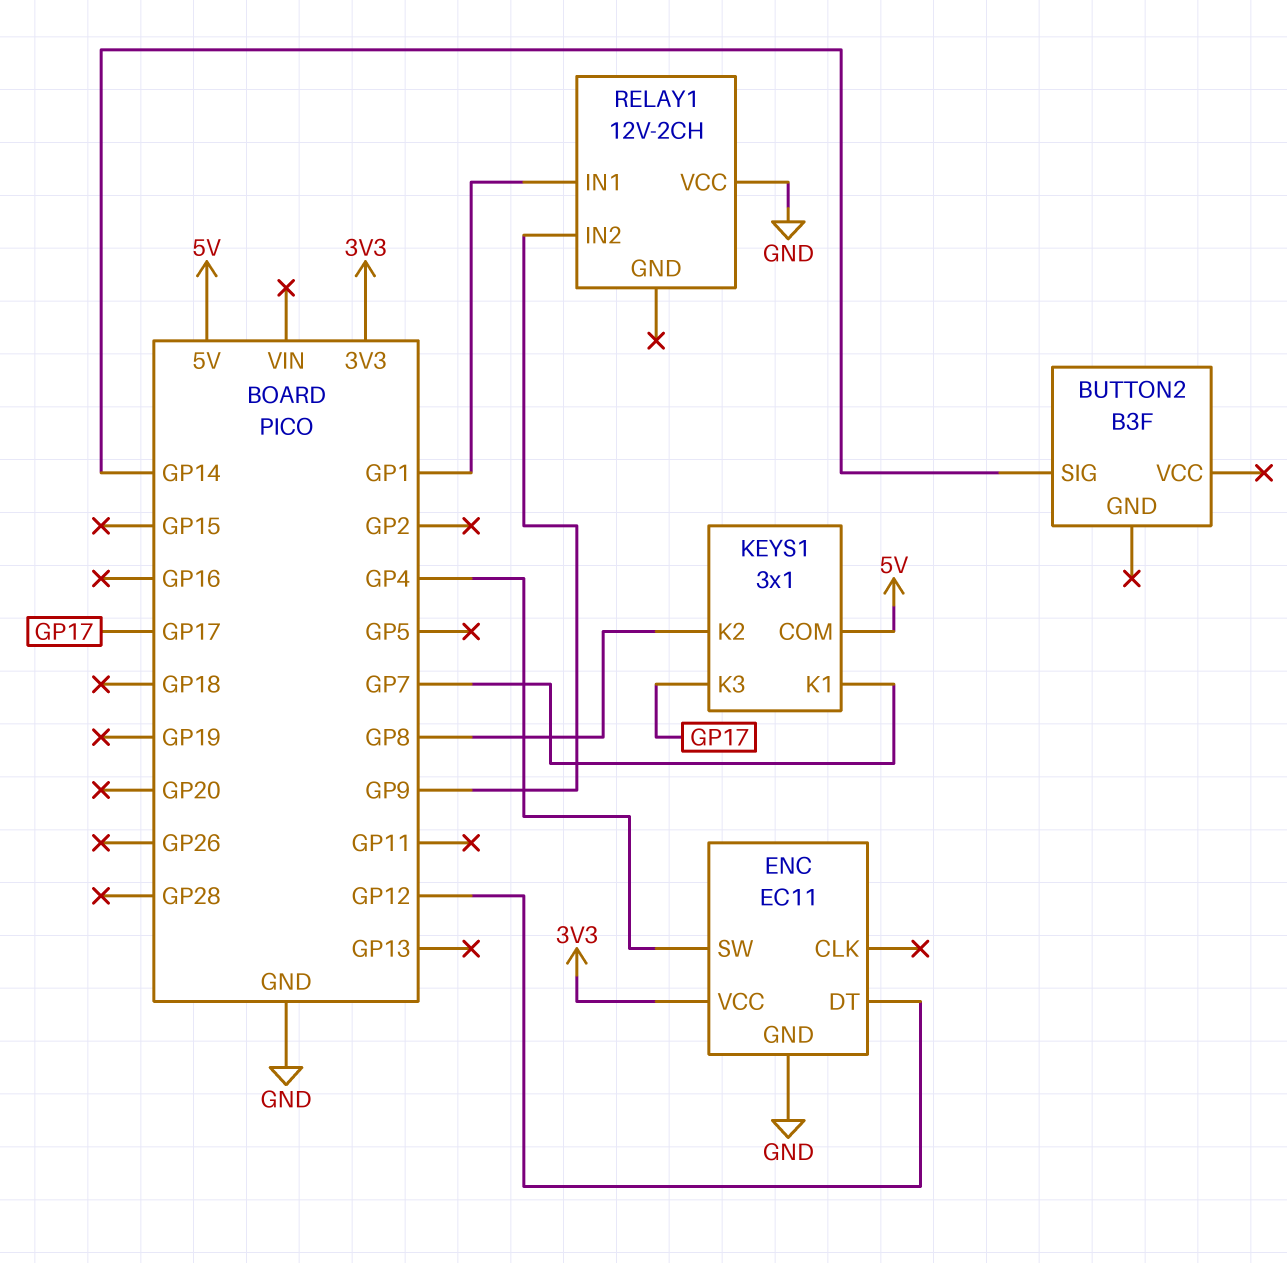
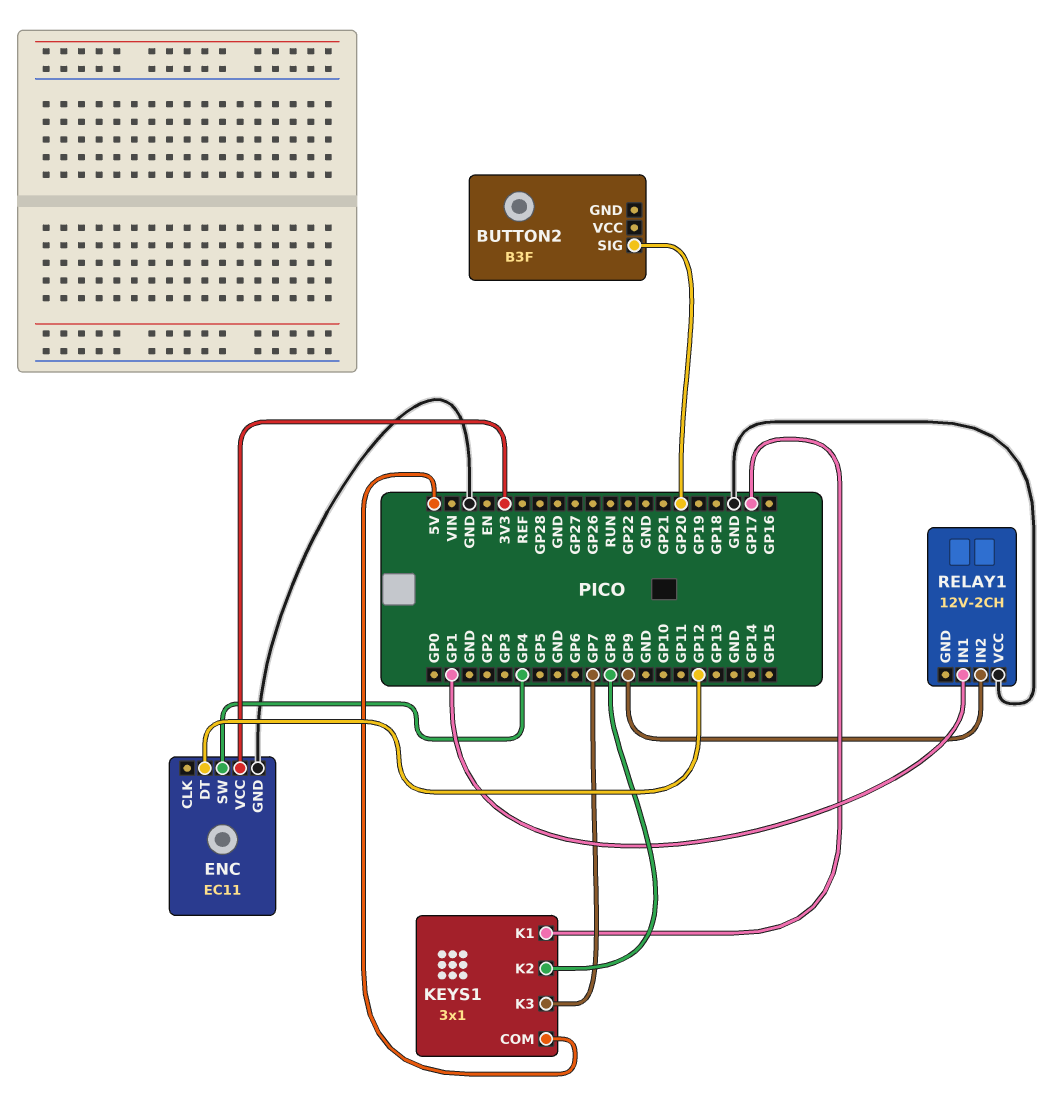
BUTTON2 pin SIG: GP14 -> GP20
KEYS1 pin K1: GP7 -> GP17
KEYS1 pin K3: GP17 -> GP7

